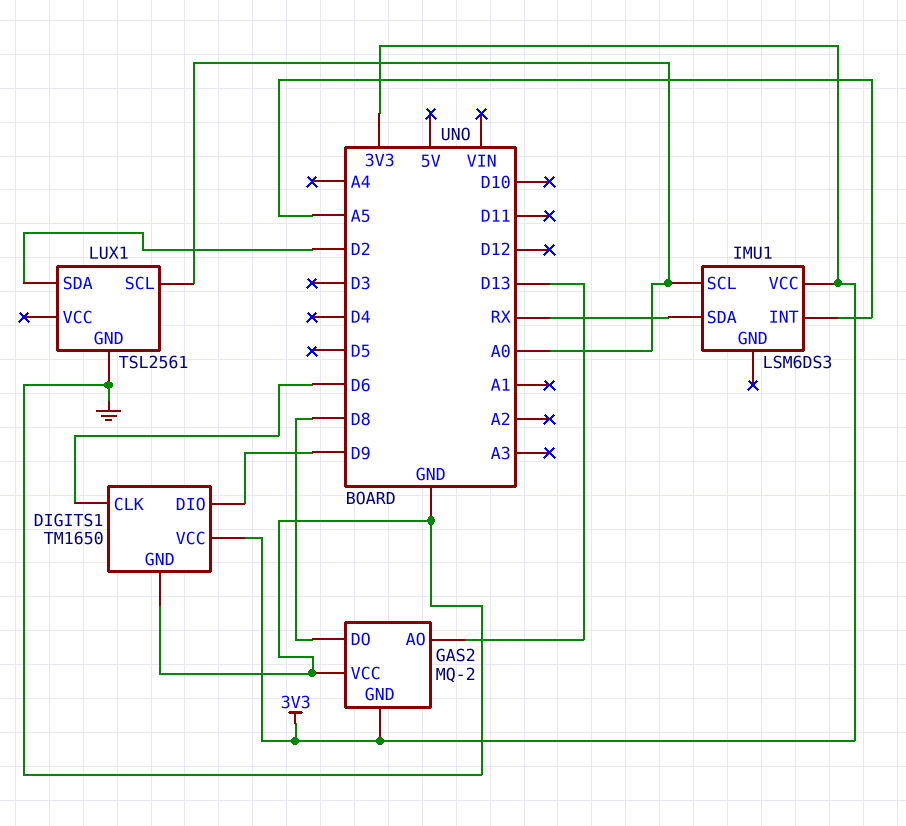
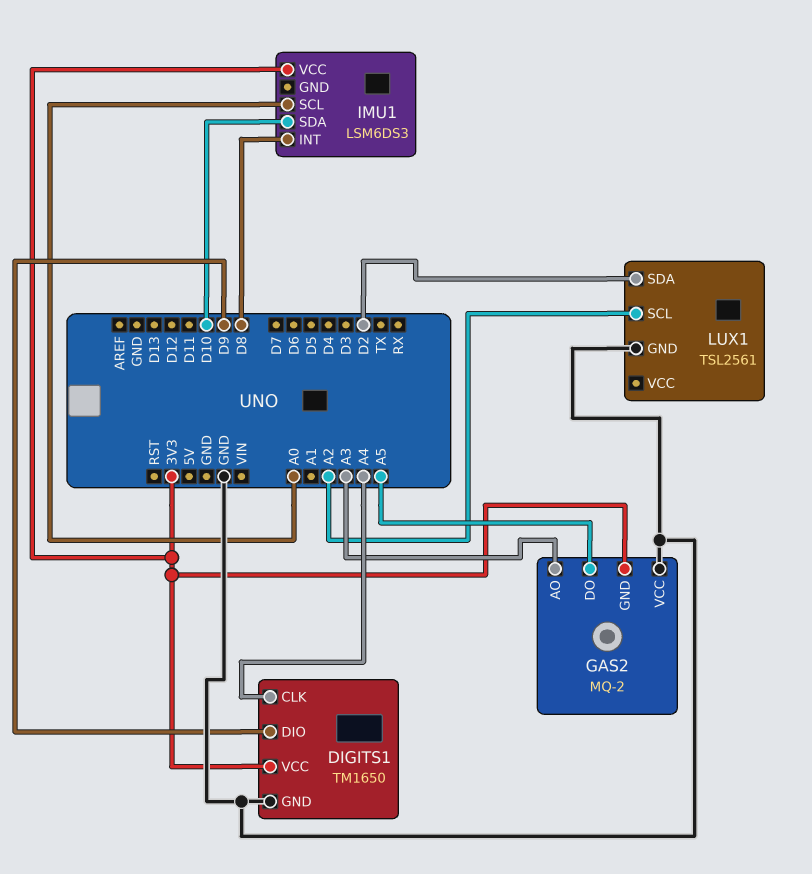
DIGITS1 pin CLK: D6 -> A4
GAS2 pin AO: D13 -> A3
GAS2 pin DO: D8 -> A5
IMU1 pin INT: A5 -> D8
IMU1 pin SDA: RX -> D10
LUX1 pin SCL: A0 -> A2

